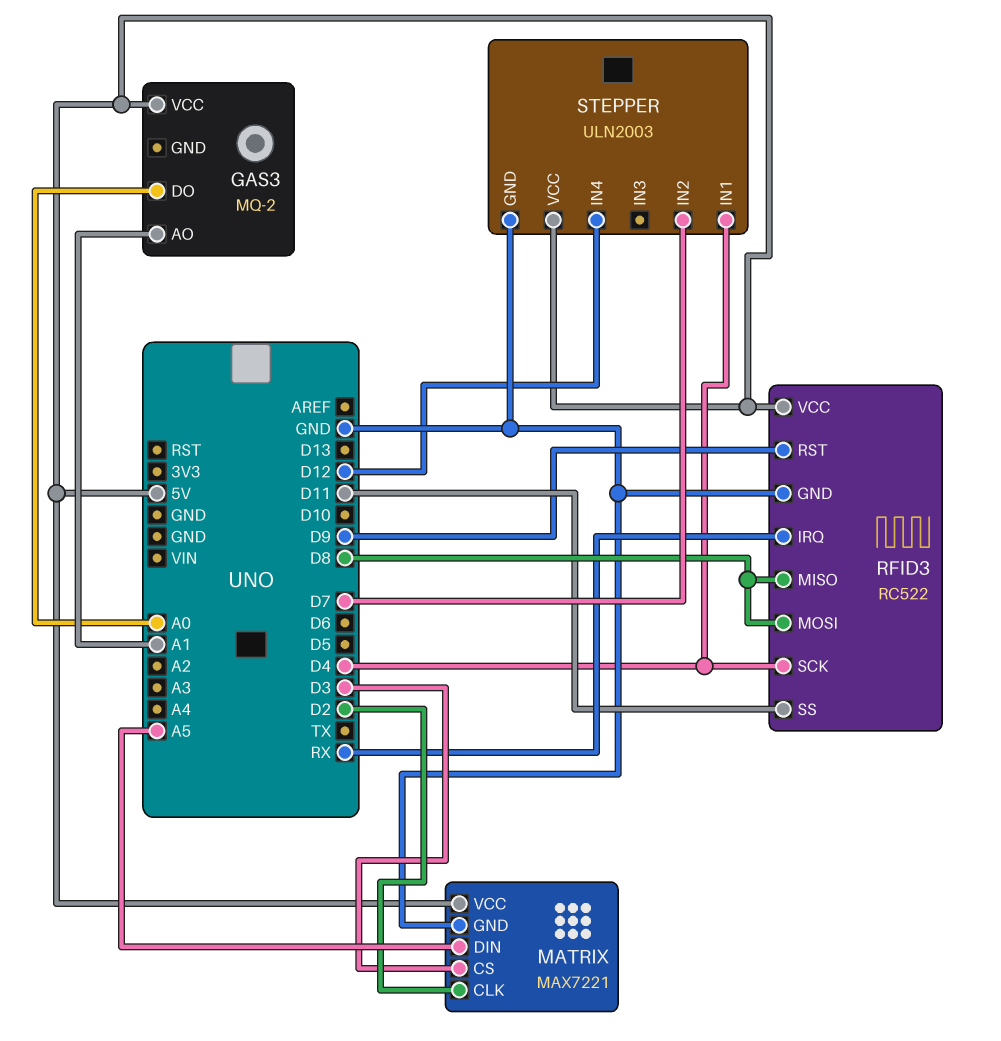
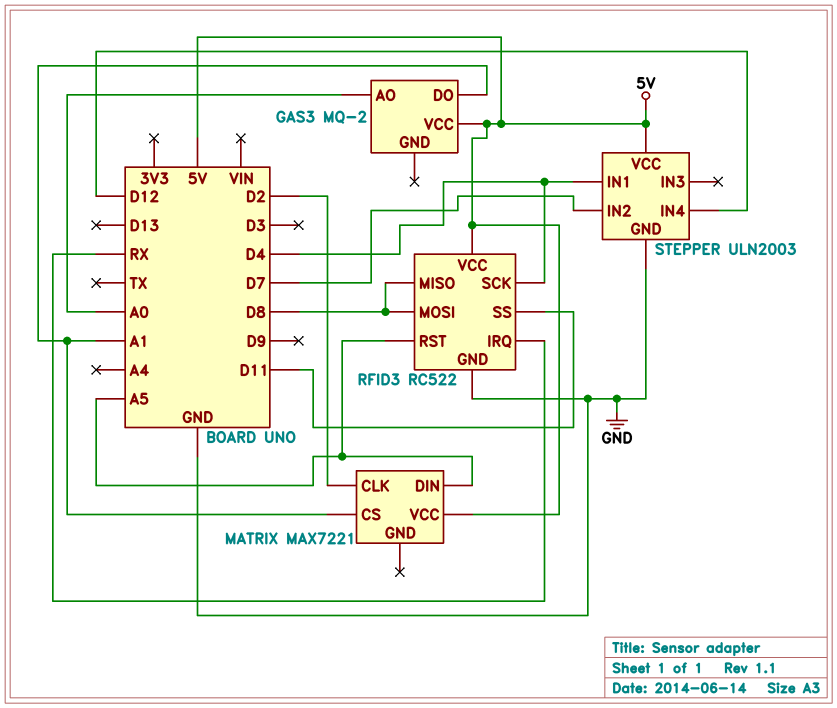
GAS3 pin AO: A1 -> A0
GAS3 pin DO: A0 -> A1
MATRIX pin CS: D3 -> A1
MATRIX pin GND: GND -> none
RFID3 pin RST: D9 -> A5

